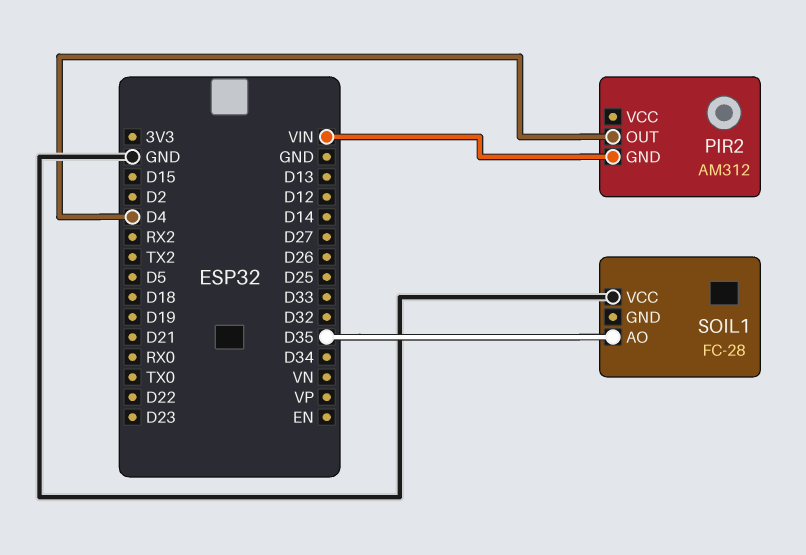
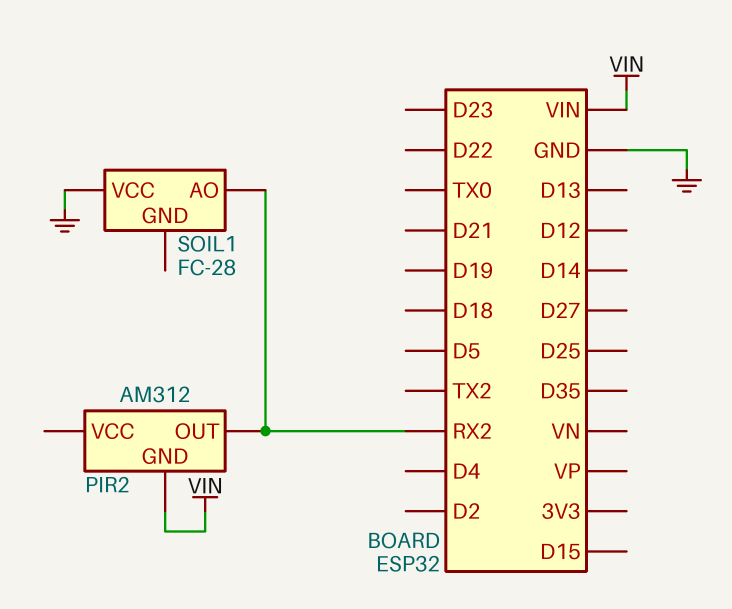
PIR2 pin OUT: D4 -> RX2
SOIL1 pin AO: D35 -> RX2

